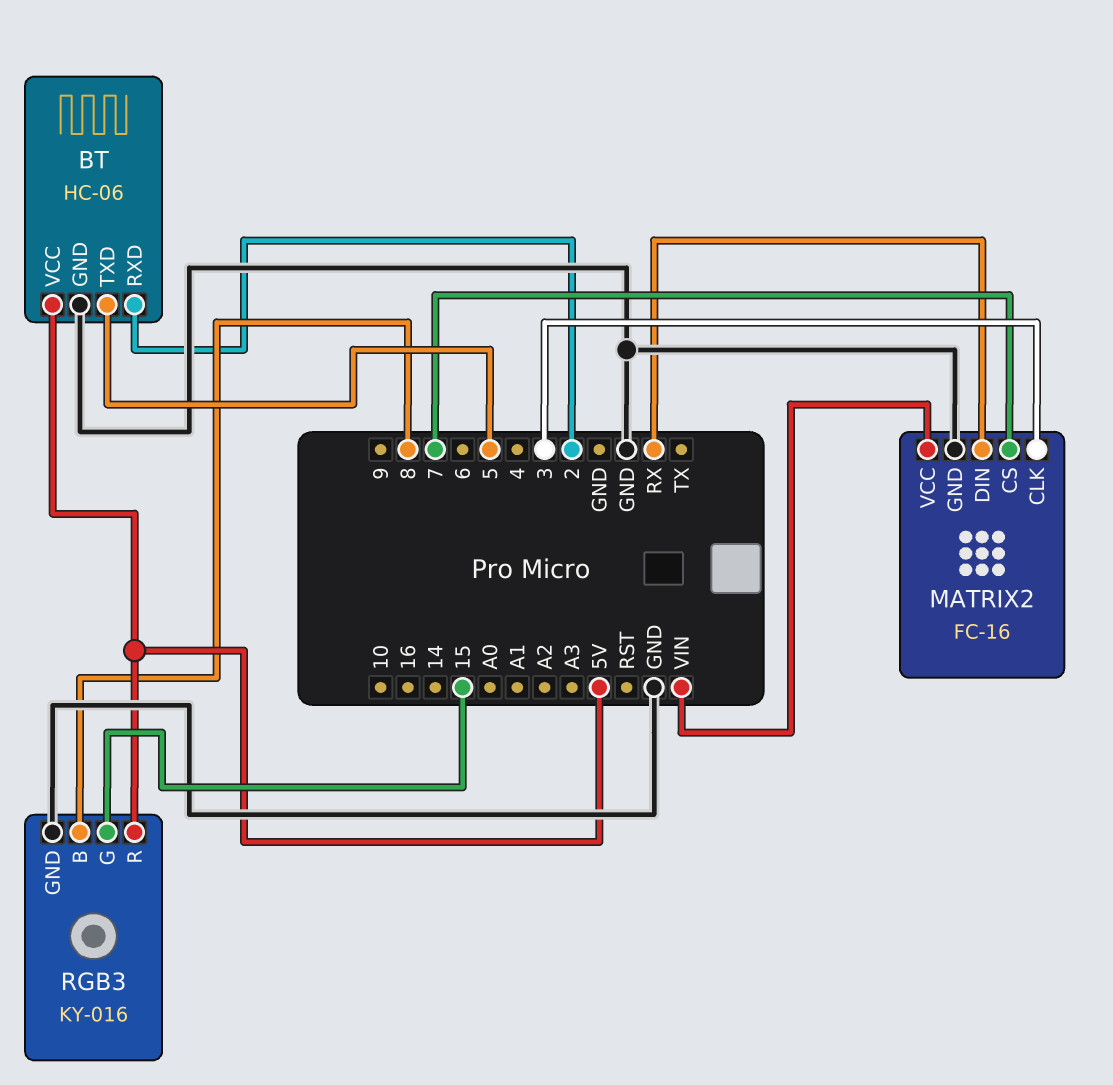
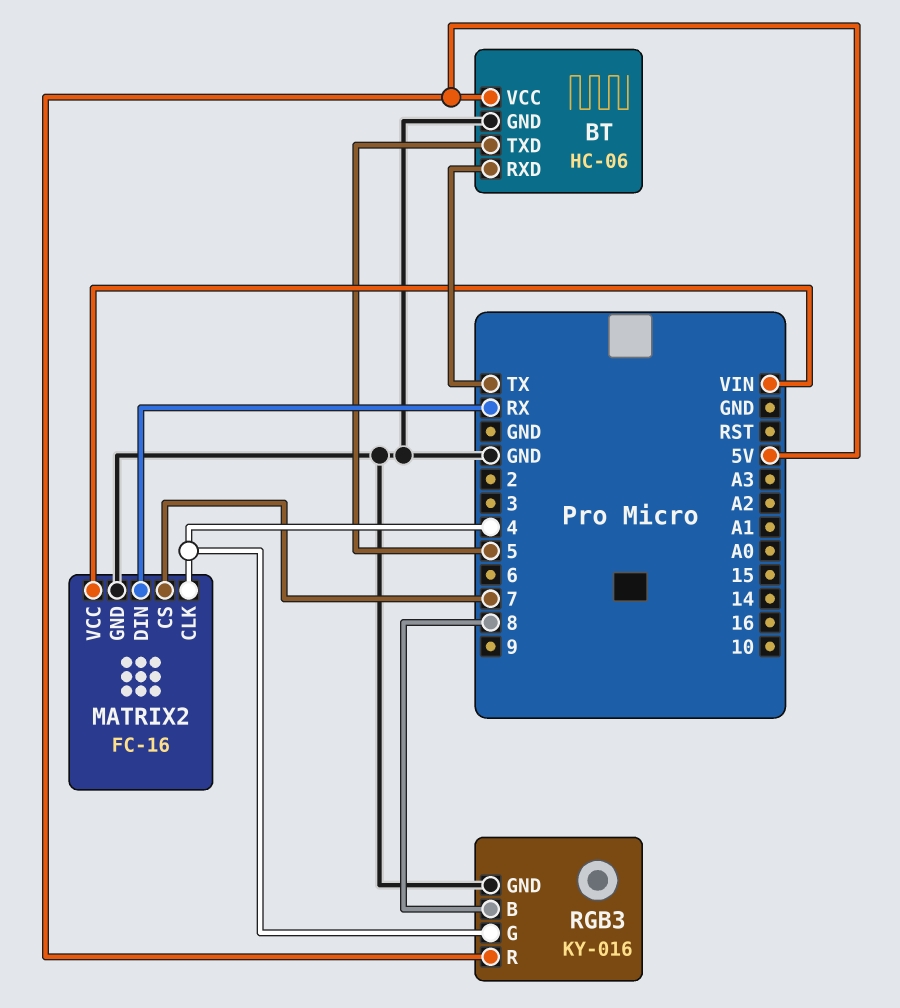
BT pin RXD: 2 -> TX
MATRIX2 pin CLK: 3 -> 4
RGB3 pin G: 15 -> 4

